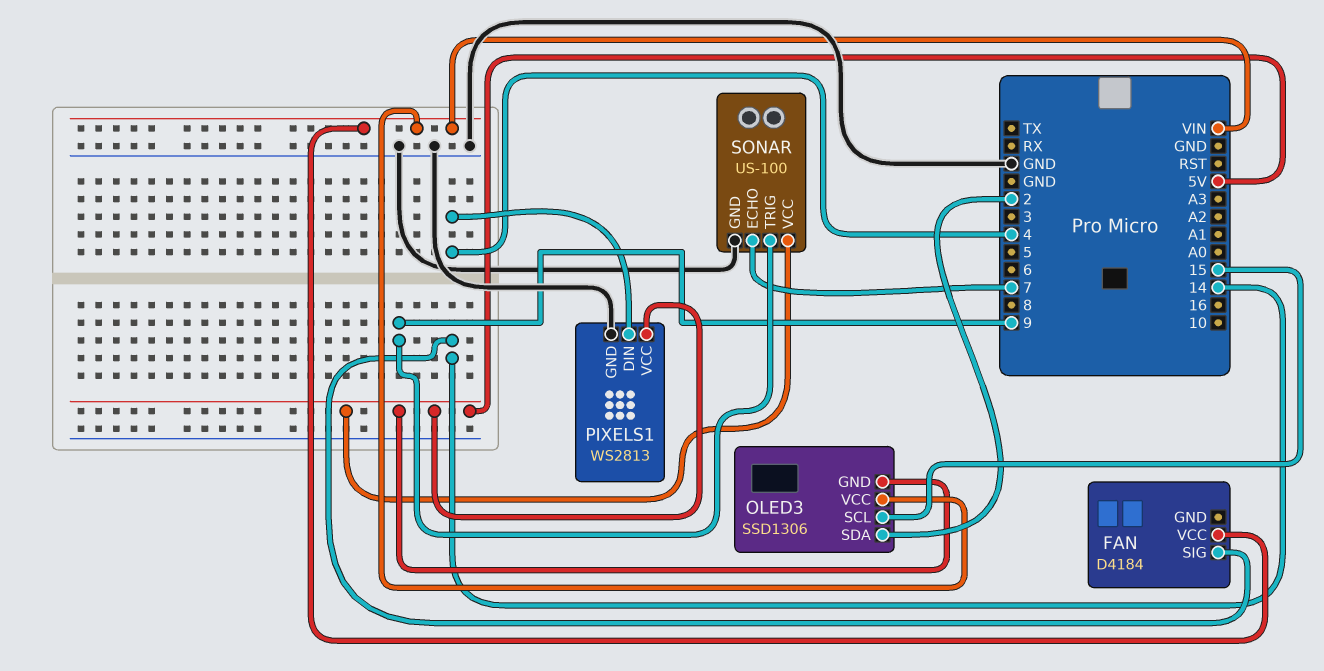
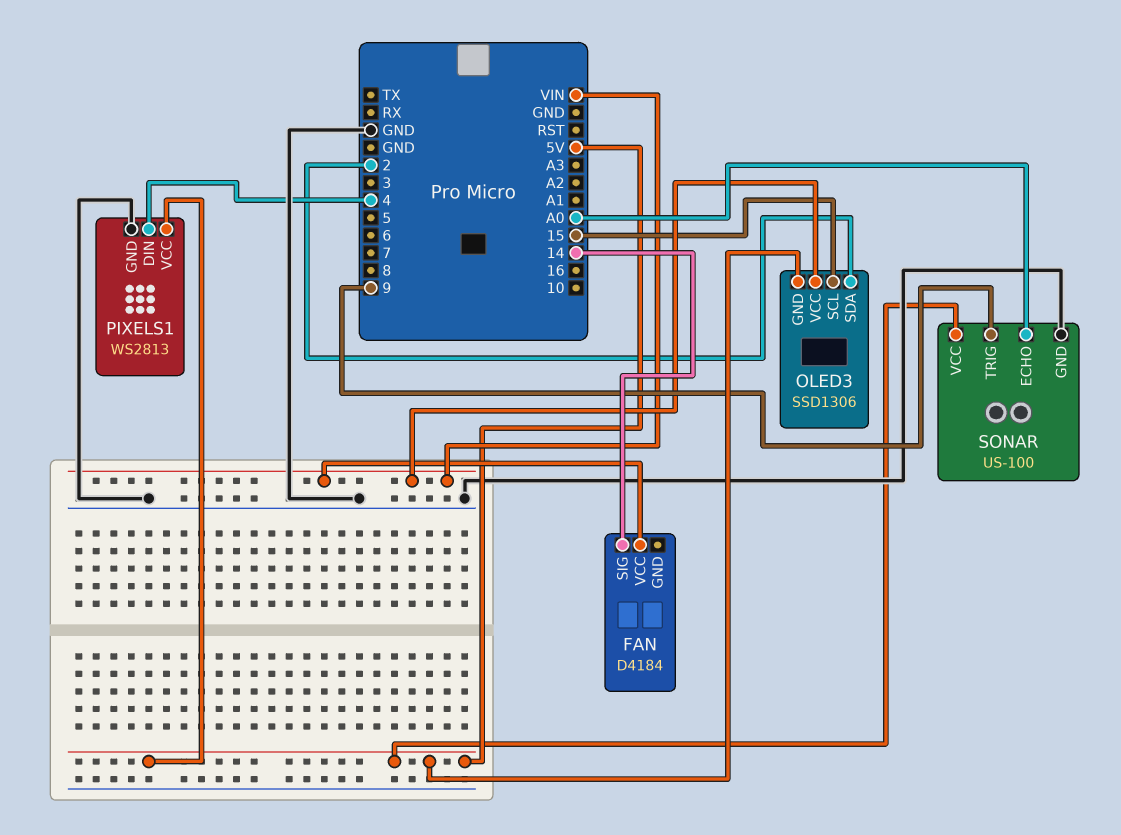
SONAR pin ECHO: 7 -> A0

